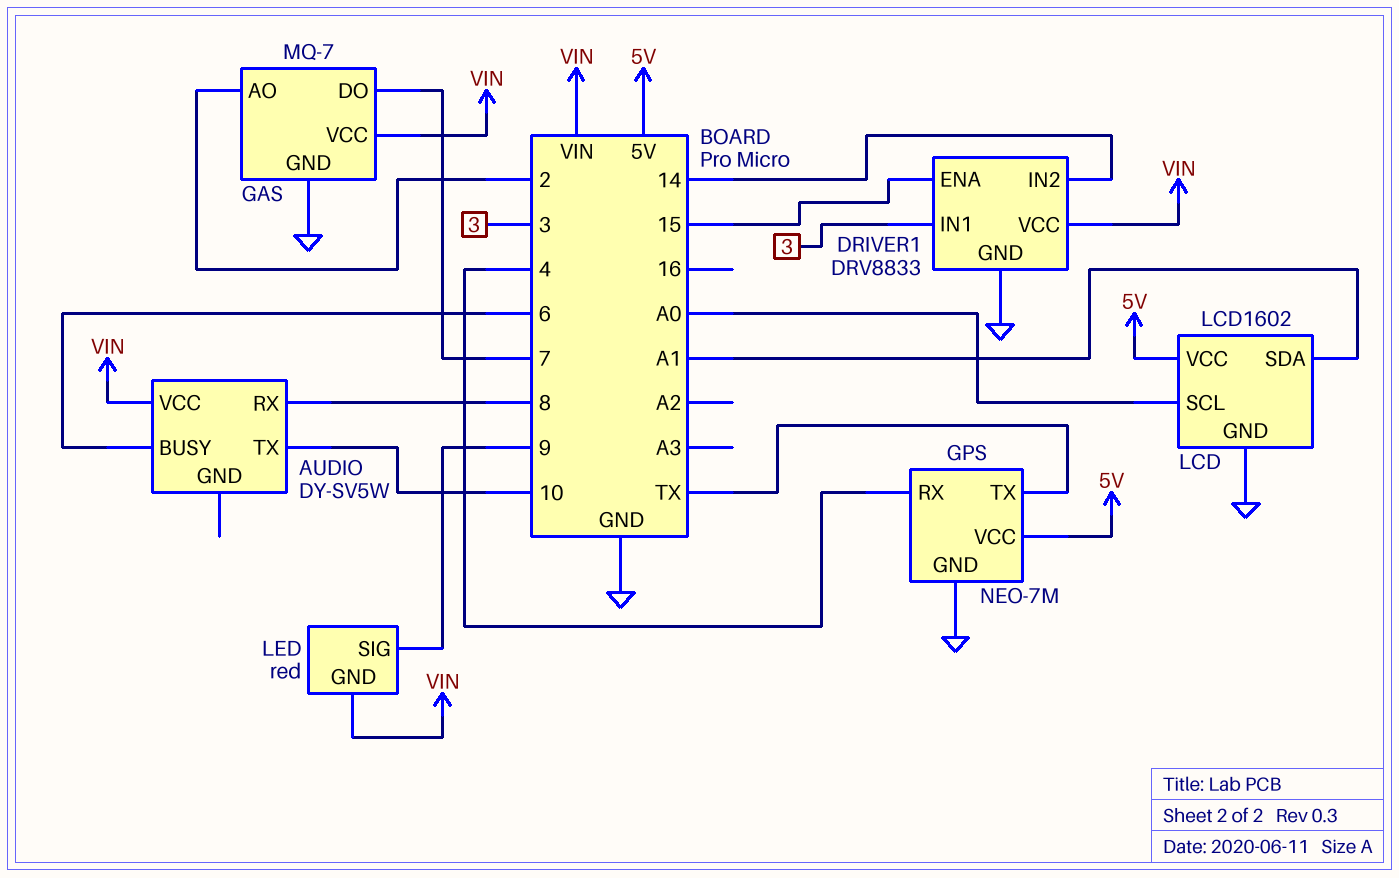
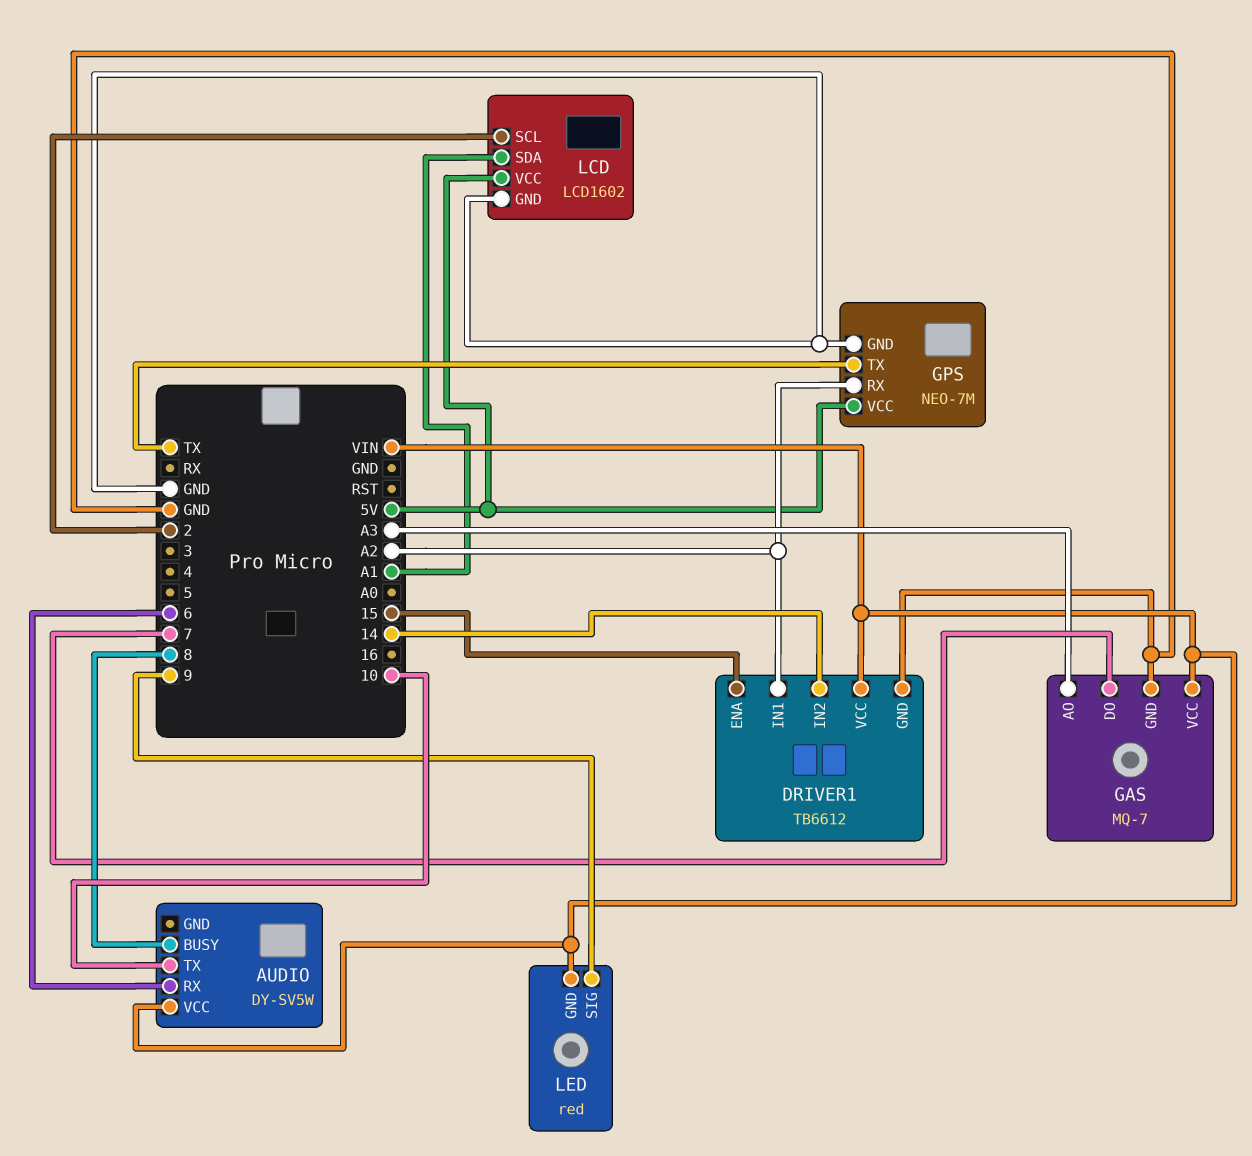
AUDIO pin BUSY: 6 -> 8
AUDIO pin RX: 8 -> 6
DRIVER1: DRV8833 -> TB6612
DRIVER1 pin IN1: 3 -> A2
GAS pin AO: 2 -> A3
GPS pin RX: 4 -> A2
LCD pin SCL: A0 -> 2

